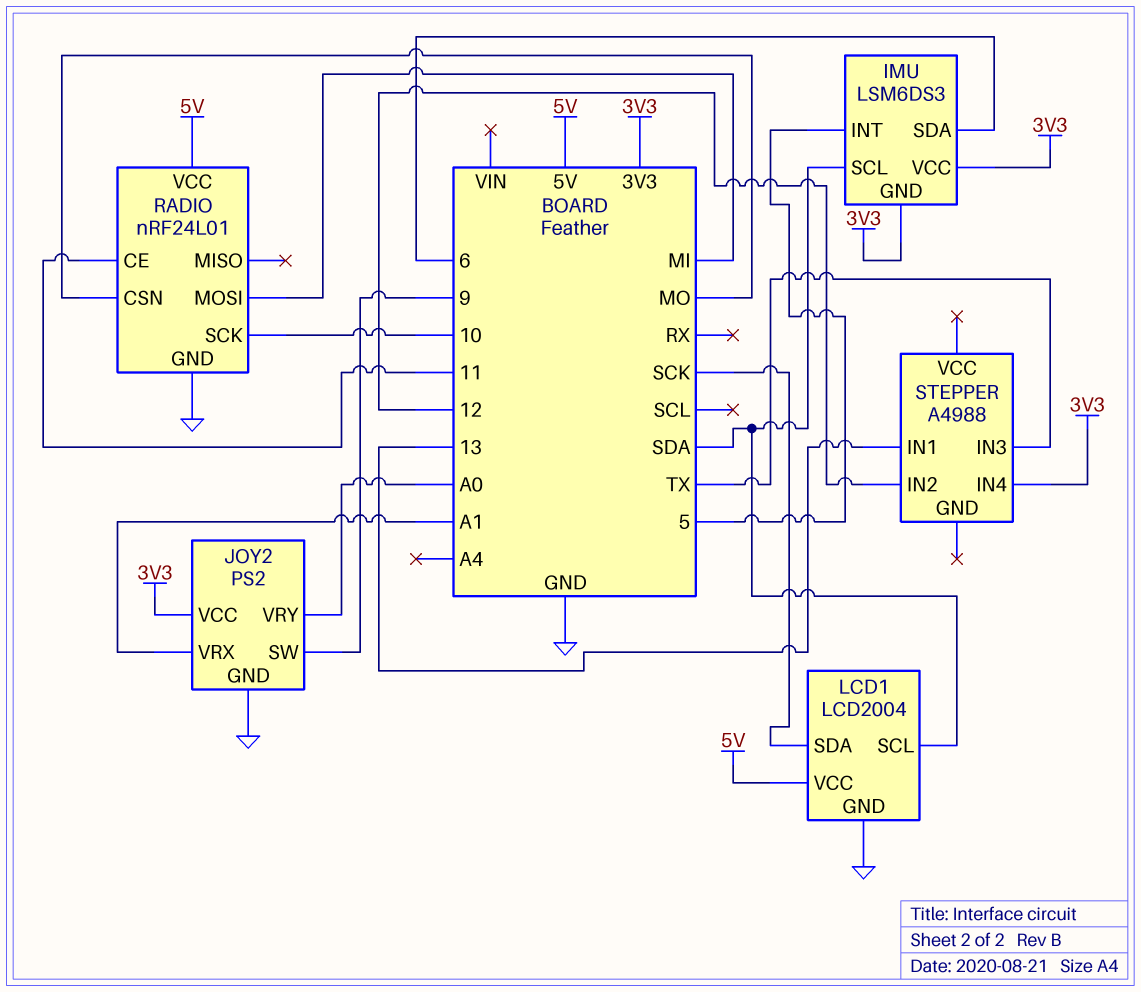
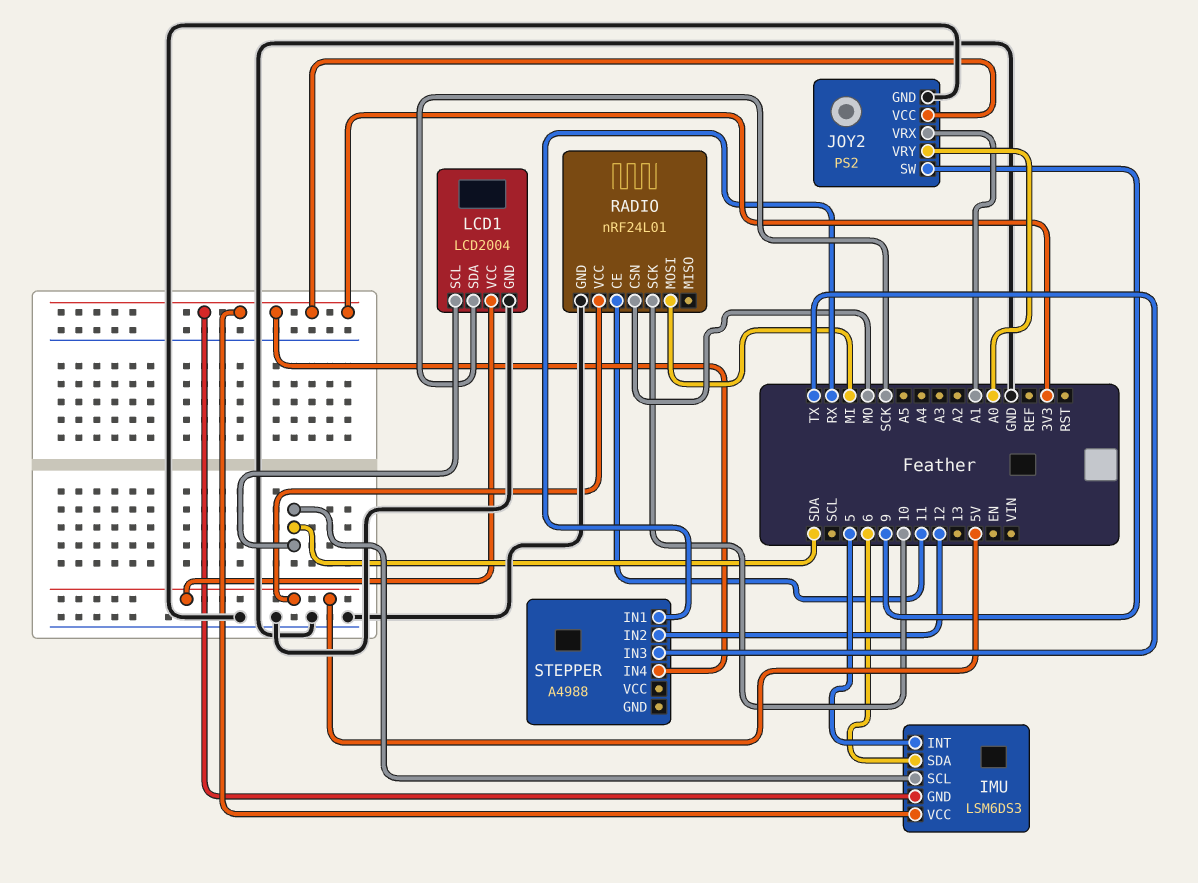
STEPPER pin IN1: 13 -> RX

